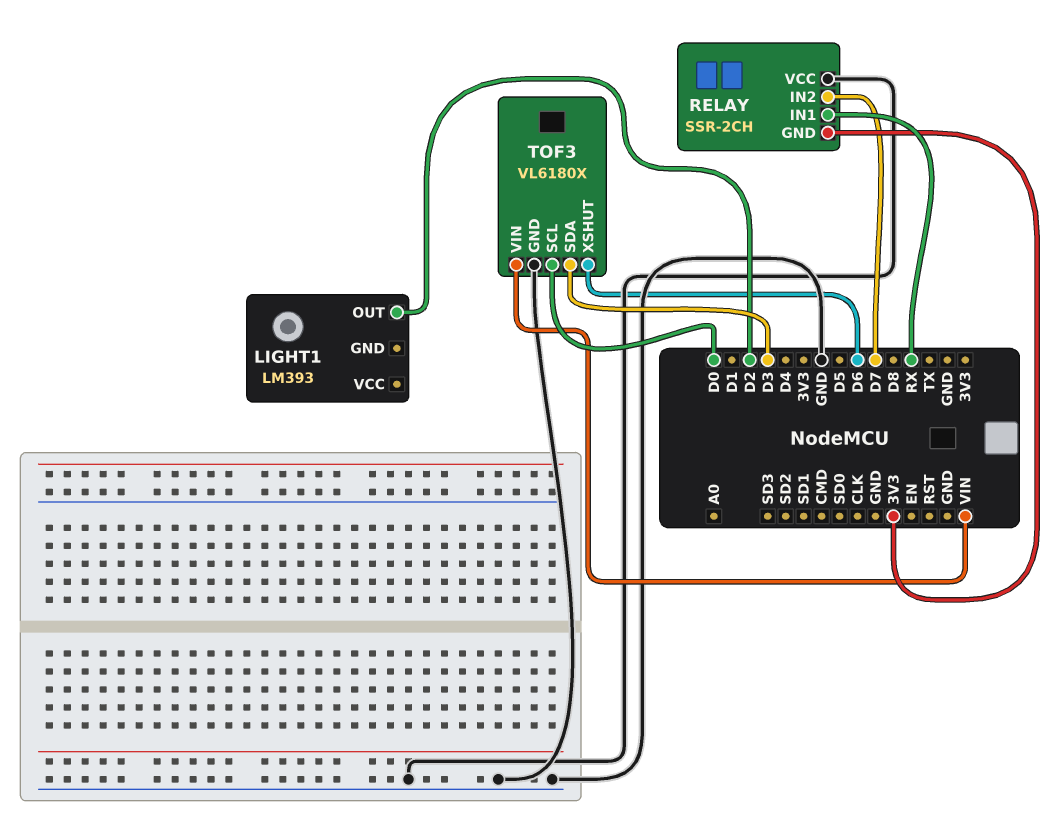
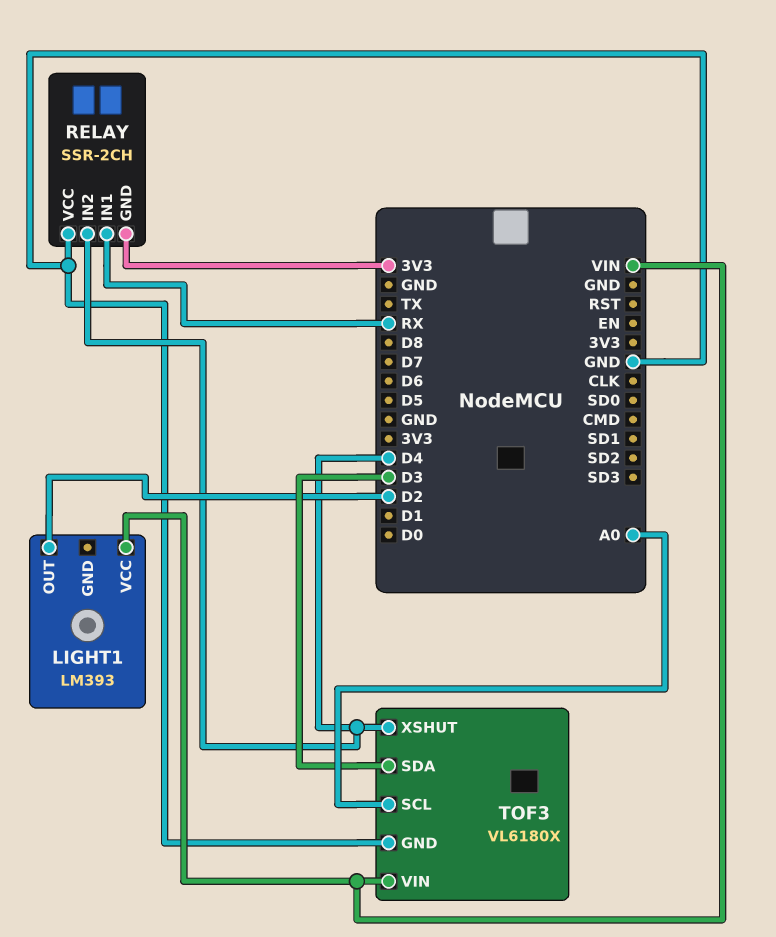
LIGHT1 pin VCC: none -> VIN
RELAY pin IN2: D7 -> D4
TOF3 pin SCL: D0 -> A0
TOF3 pin XSHUT: D6 -> D4

